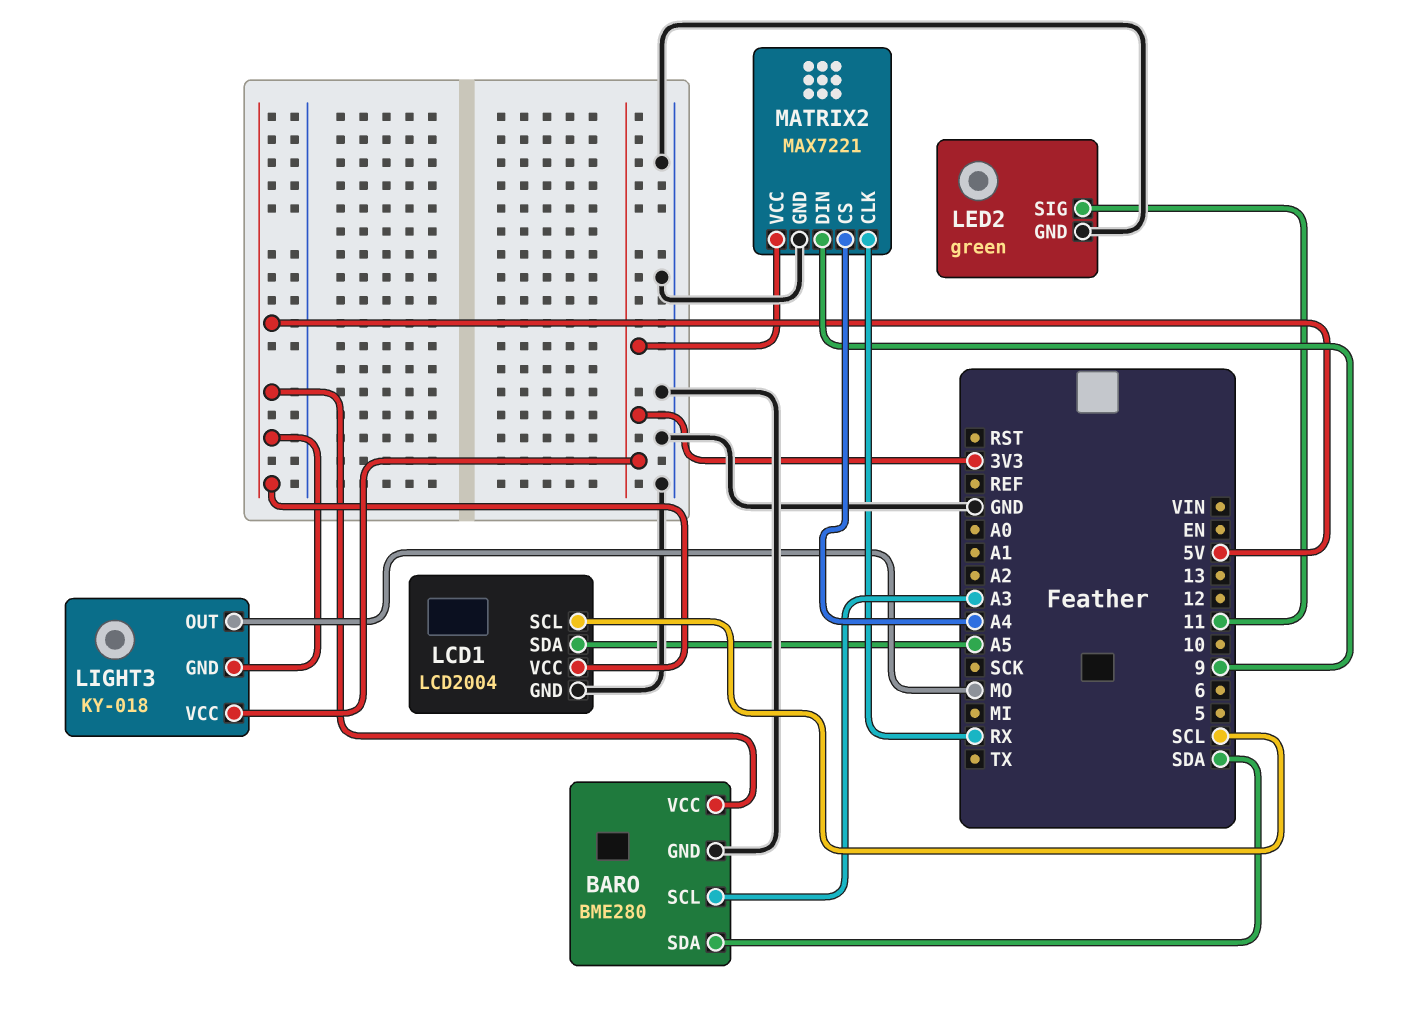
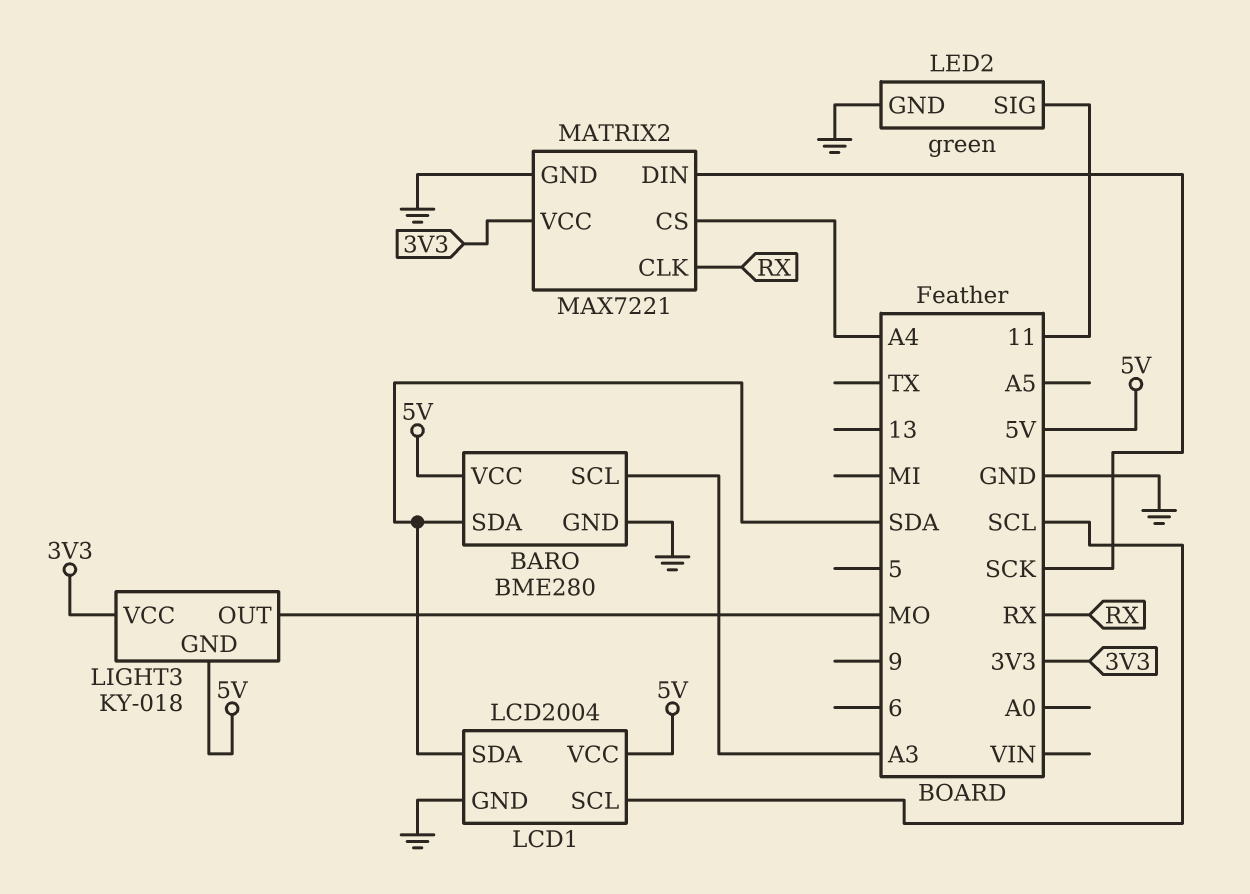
LCD1 pin SDA: A5 -> SDA
MATRIX2 pin DIN: 9 -> SCK

